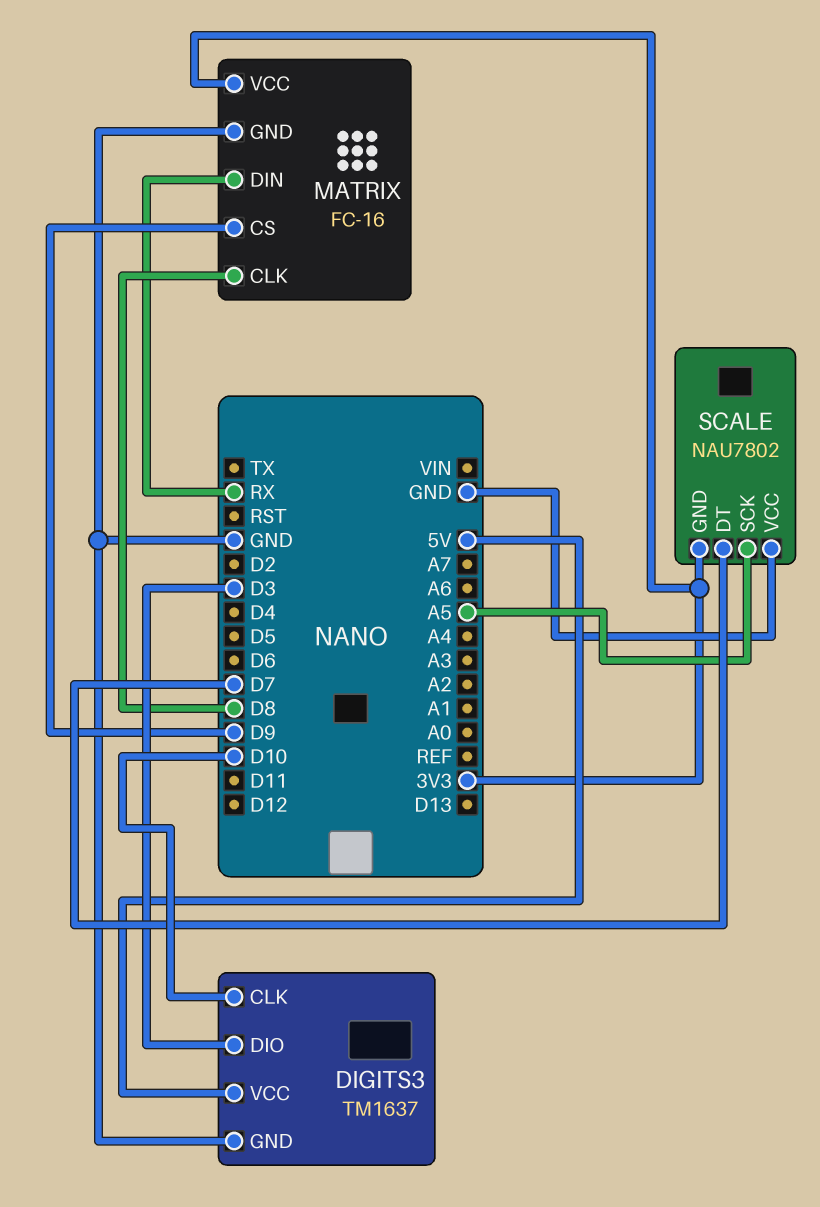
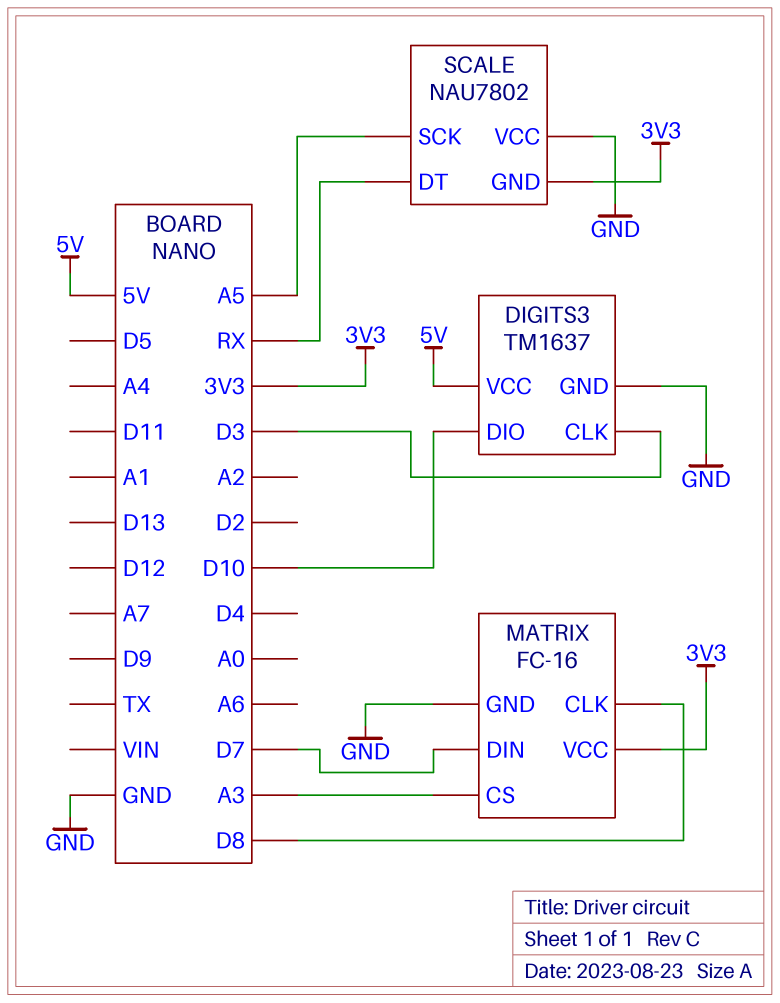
DIGITS3 pin CLK: D10 -> D3
DIGITS3 pin DIO: D3 -> D10
MATRIX pin CS: D9 -> A3
MATRIX pin DIN: RX -> D7
SCALE pin DT: D7 -> RX

